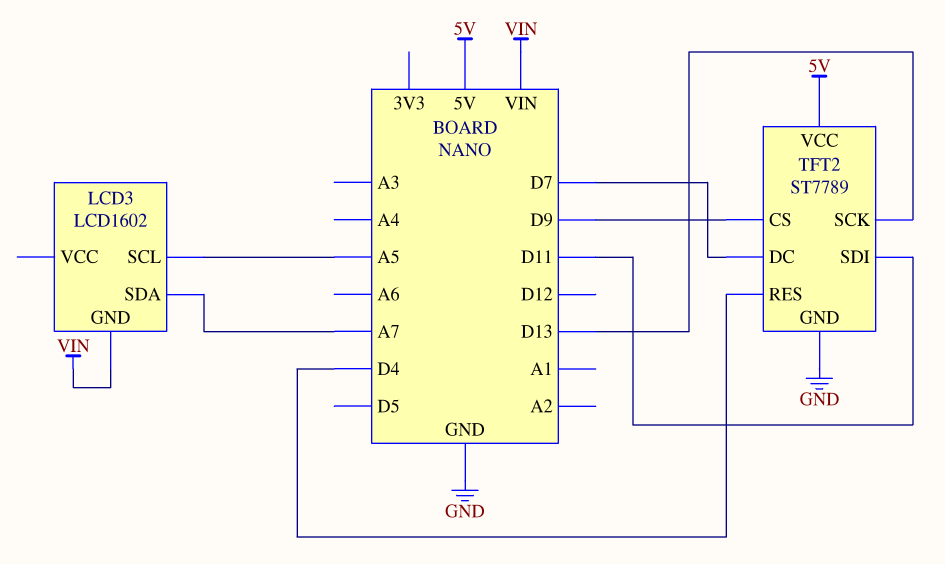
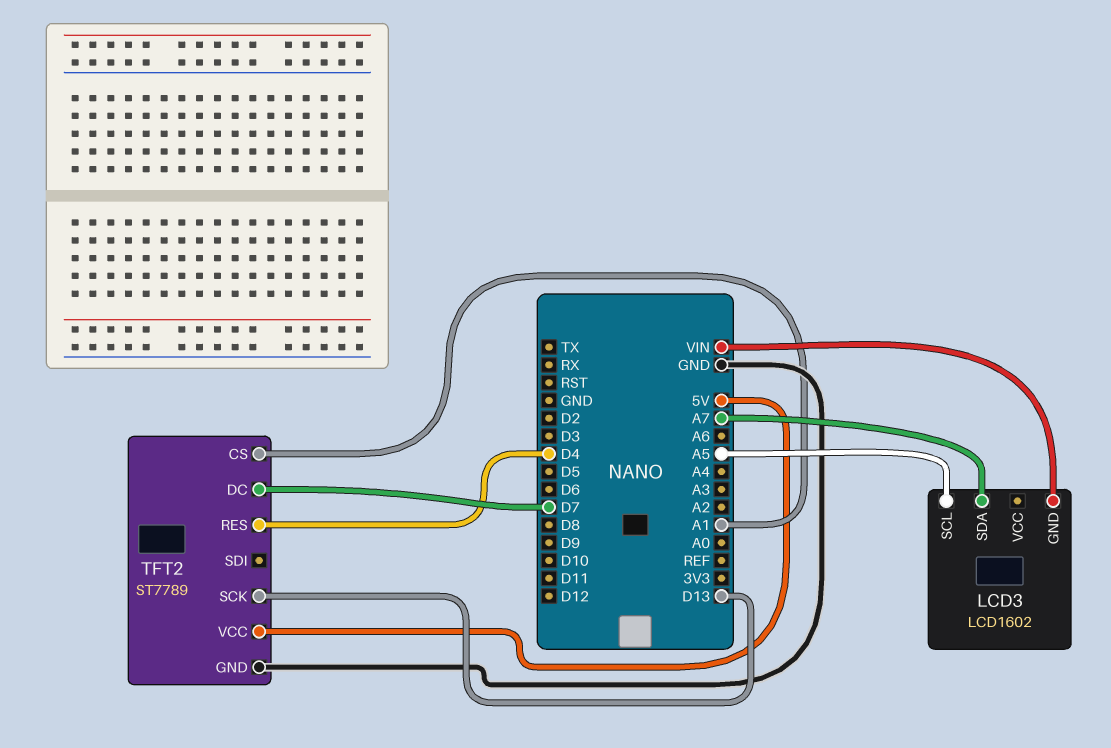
TFT2 pin CS: D9 -> A1
TFT2 pin SDI: D11 -> none

